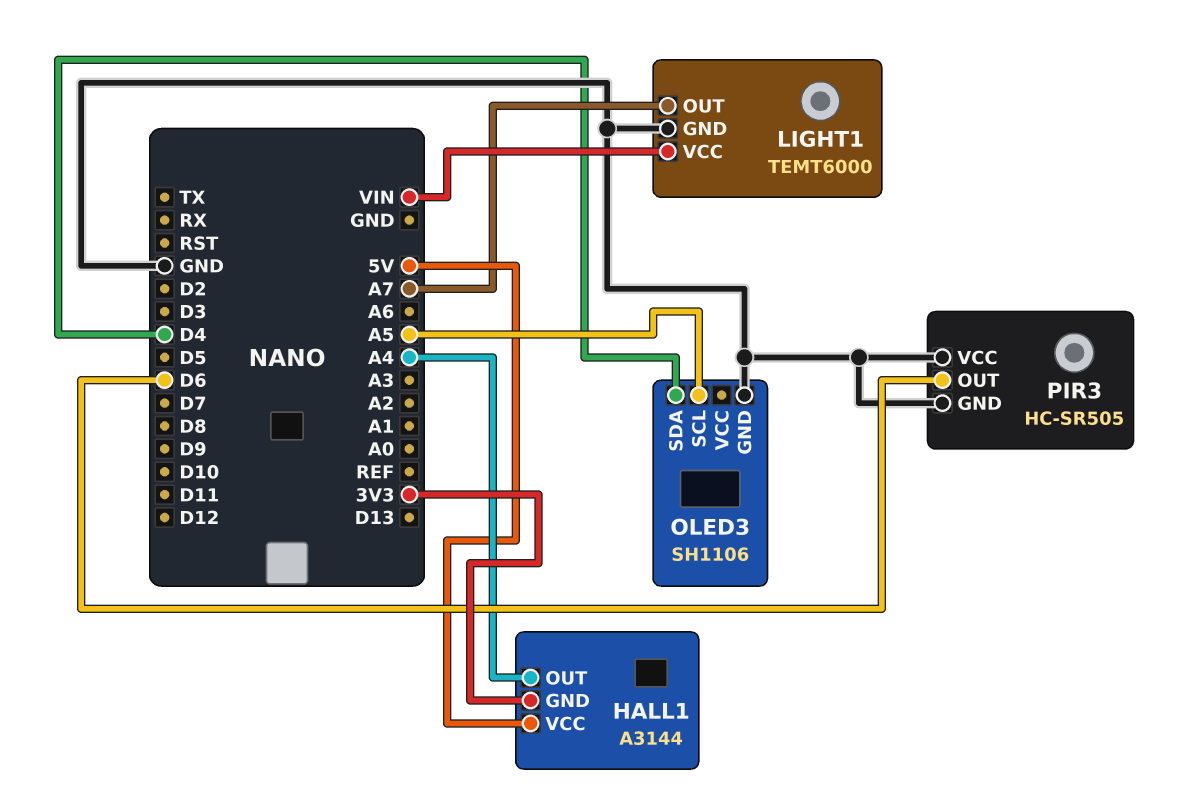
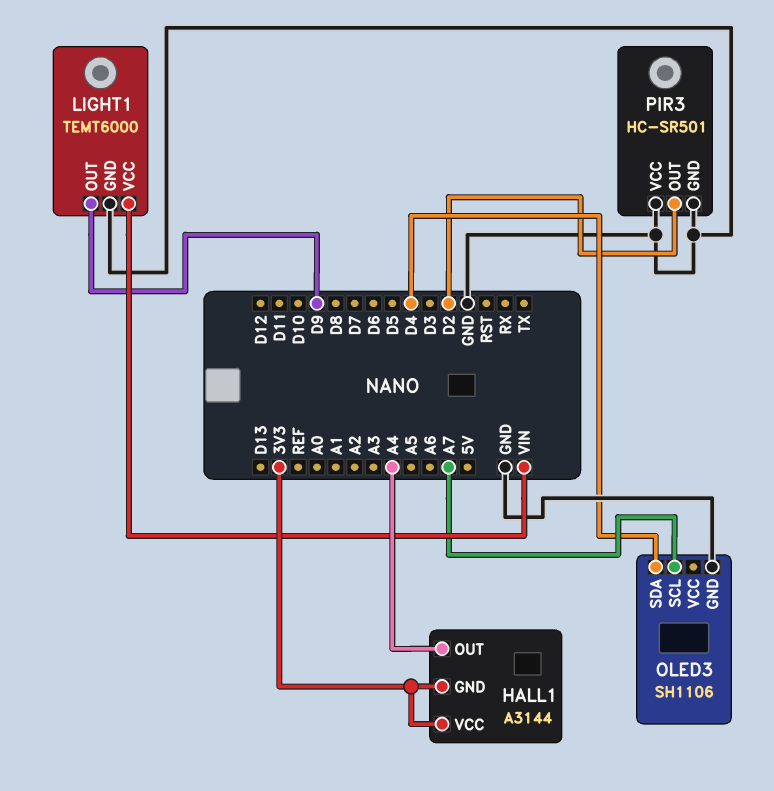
HALL1 pin VCC: 5V -> 3V3
LIGHT1 pin OUT: A7 -> D9
OLED3 pin SCL: A5 -> A7
PIR3: HC-SR505 -> HC-SR501
PIR3 pin OUT: D6 -> D2

